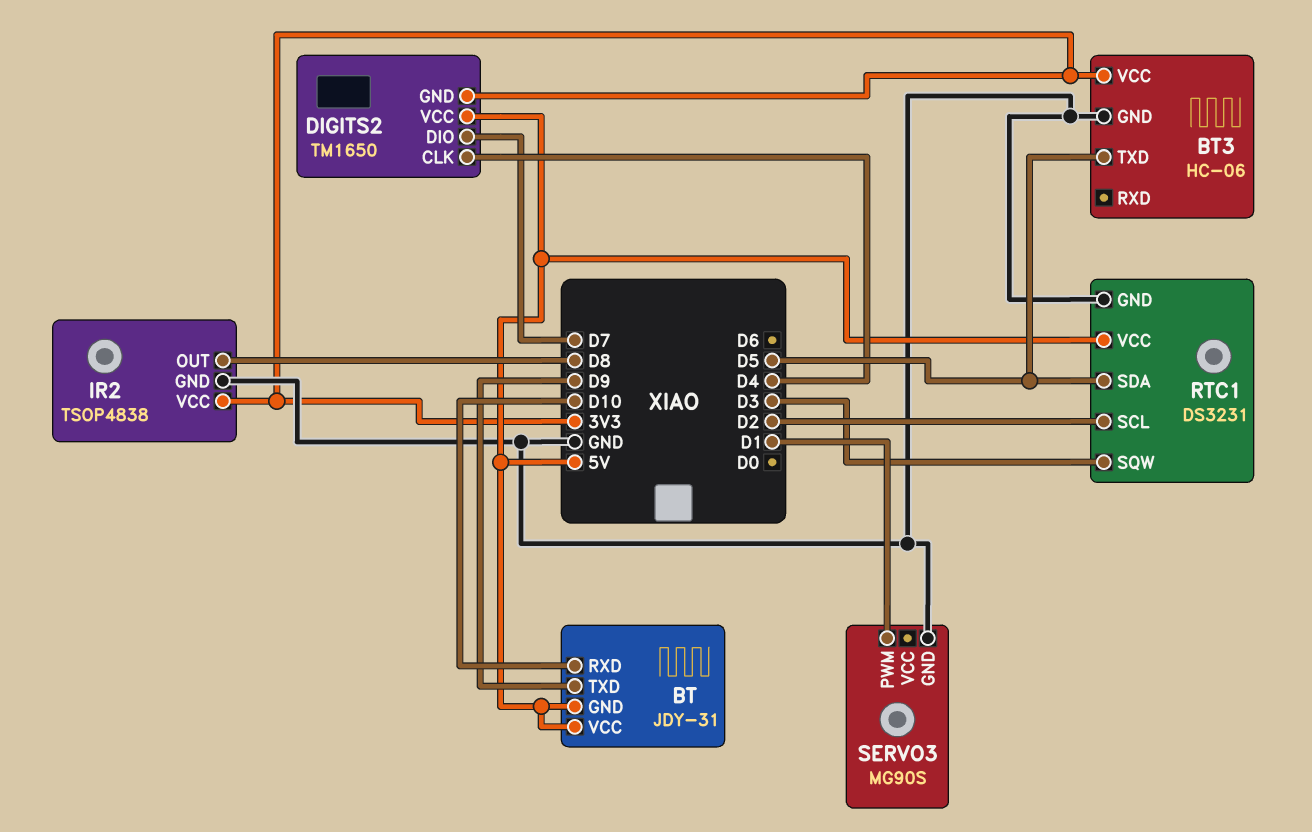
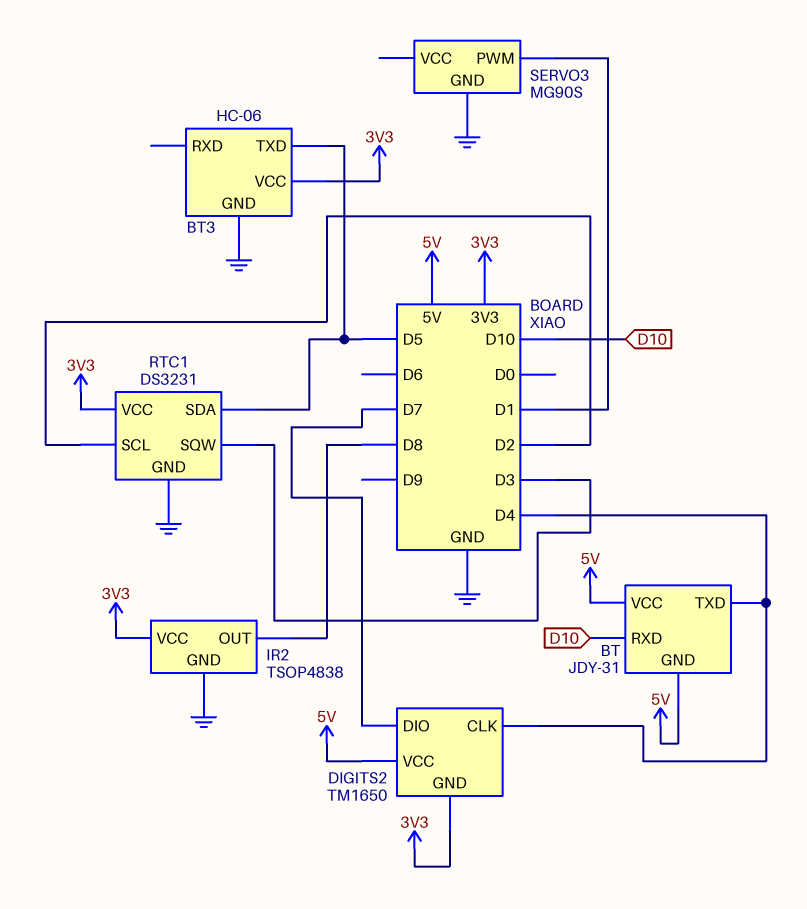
BT pin TXD: D9 -> D4
RTC1 pin VCC: 5V -> 3V3

